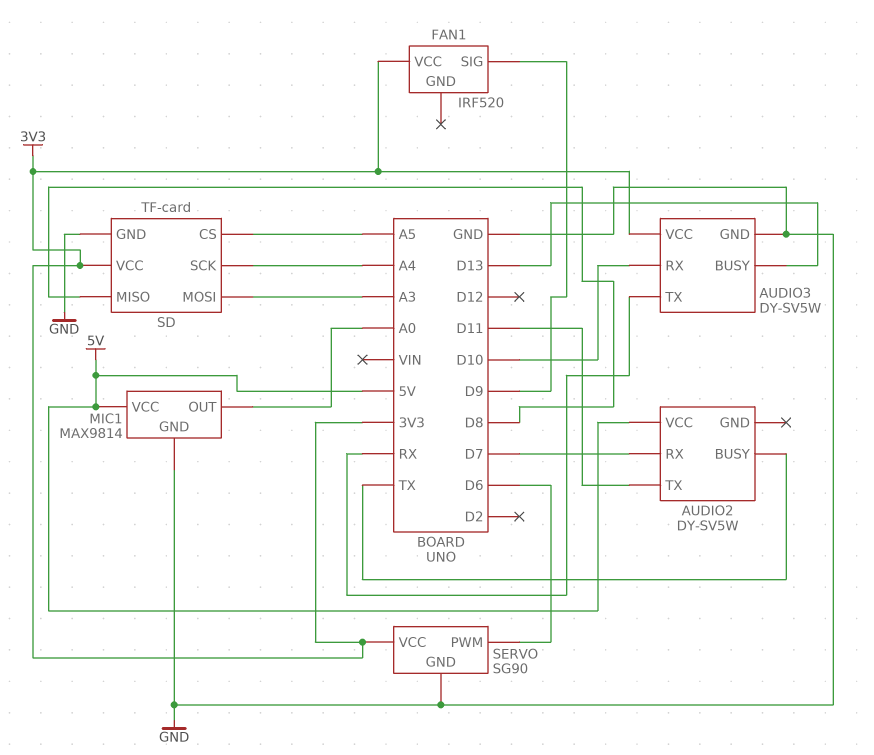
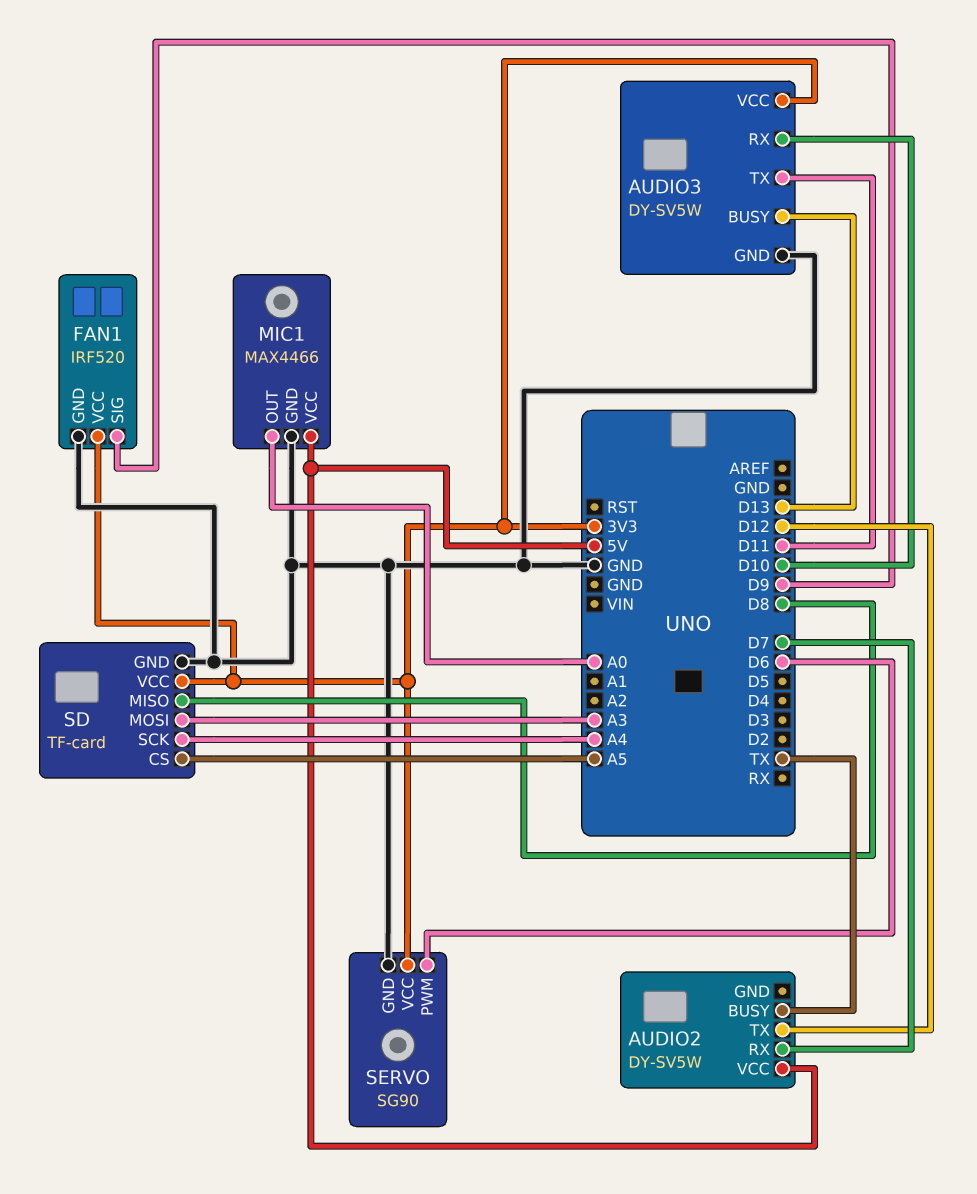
AUDIO2 pin TX: D11 -> D12
AUDIO3 pin TX: RX -> D11
FAN1 pin GND: none -> GND
MIC1: MAX9814 -> MAX4466

